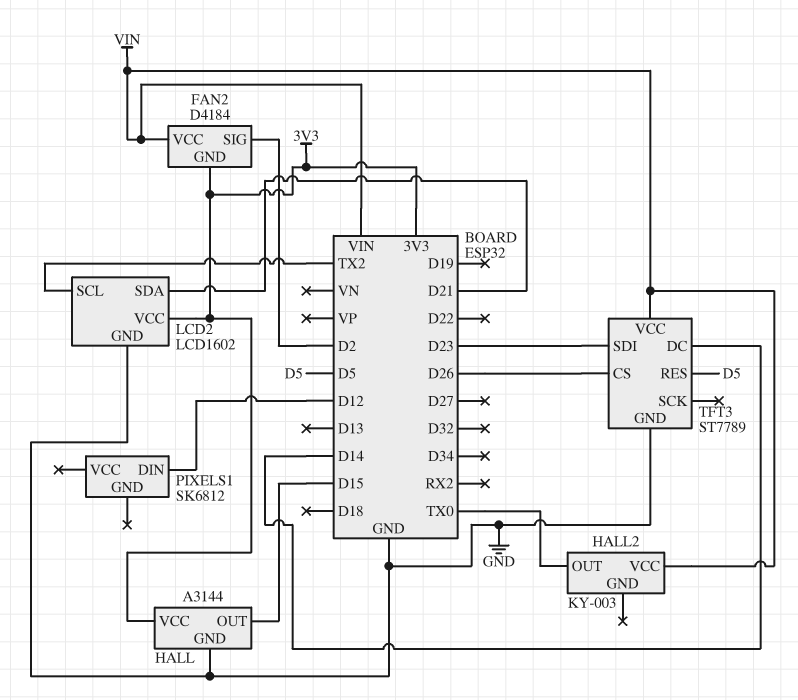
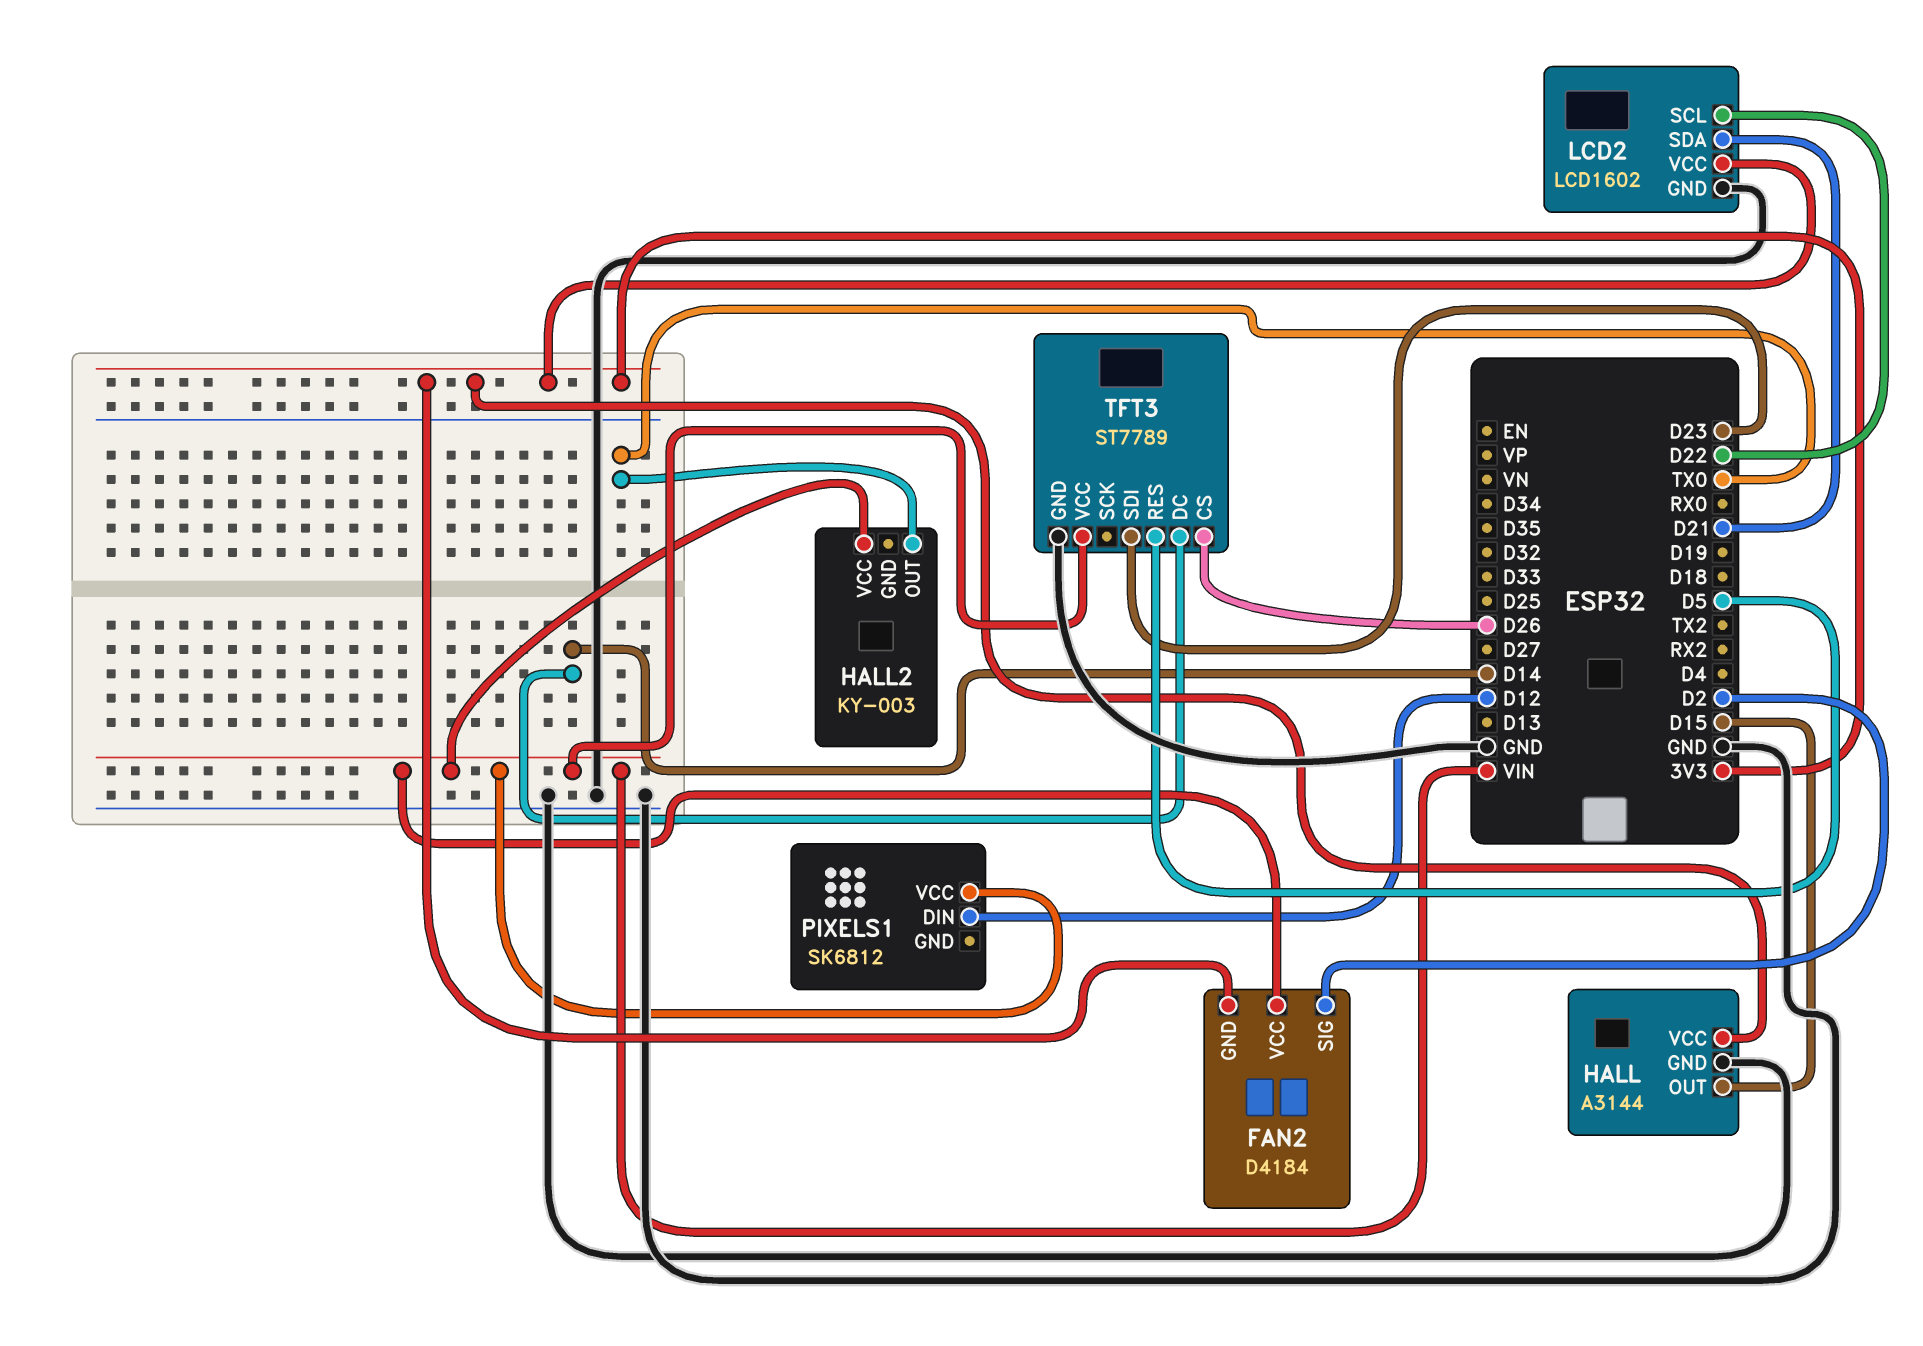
LCD2 pin SCL: TX2 -> D22
PIXELS1 pin VCC: none -> VIN

